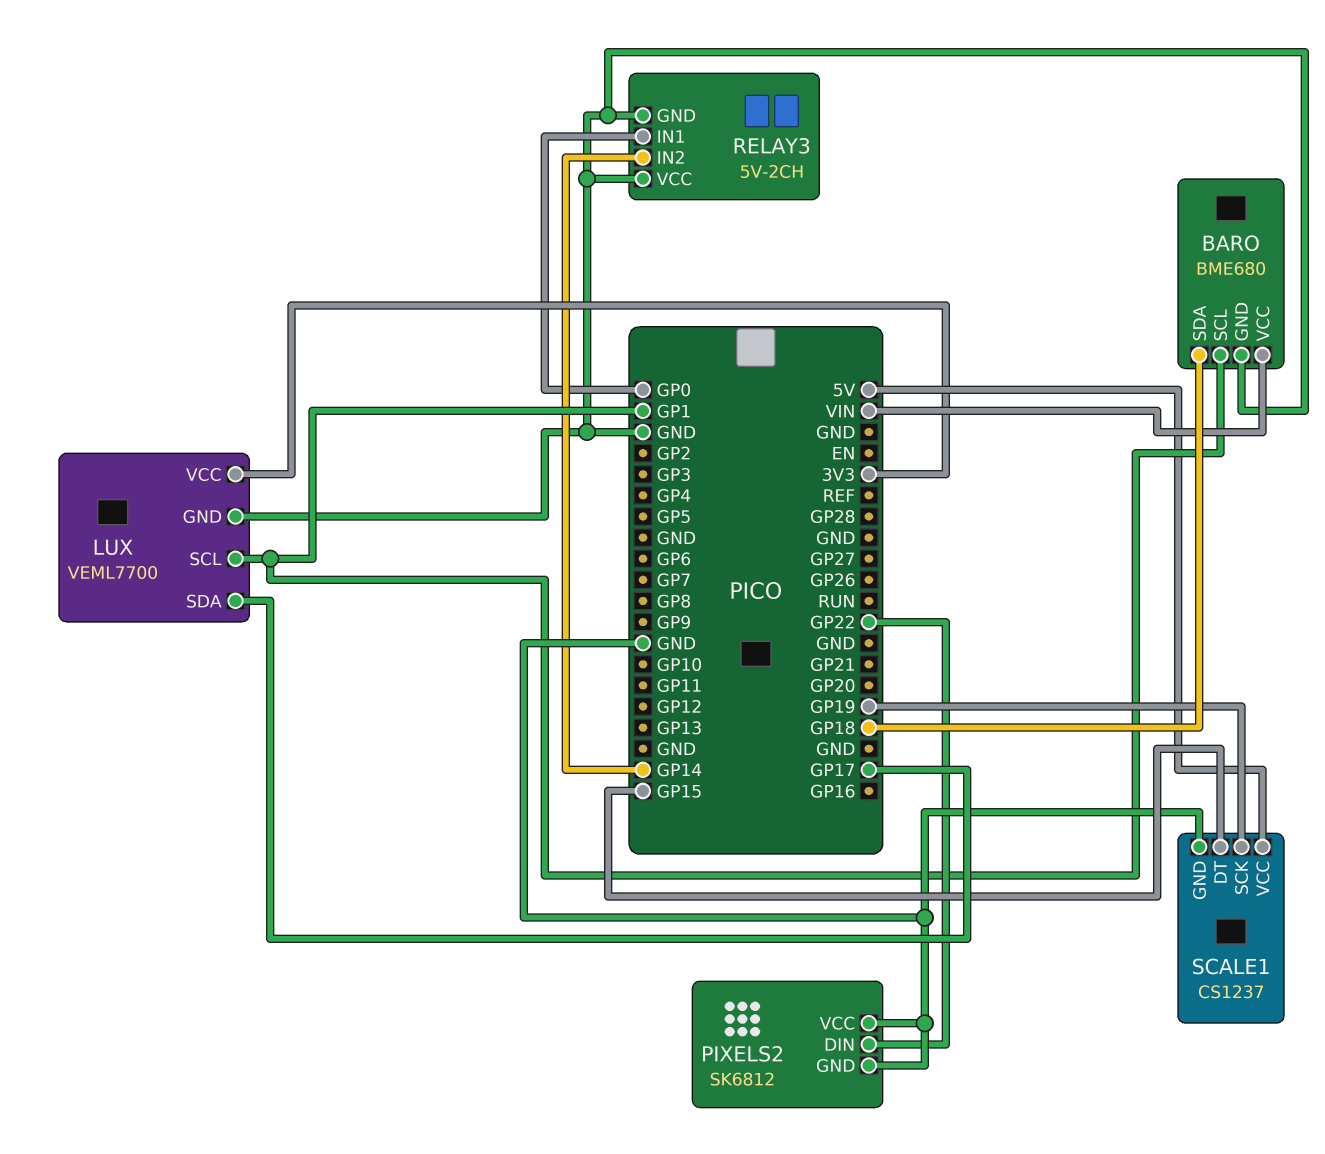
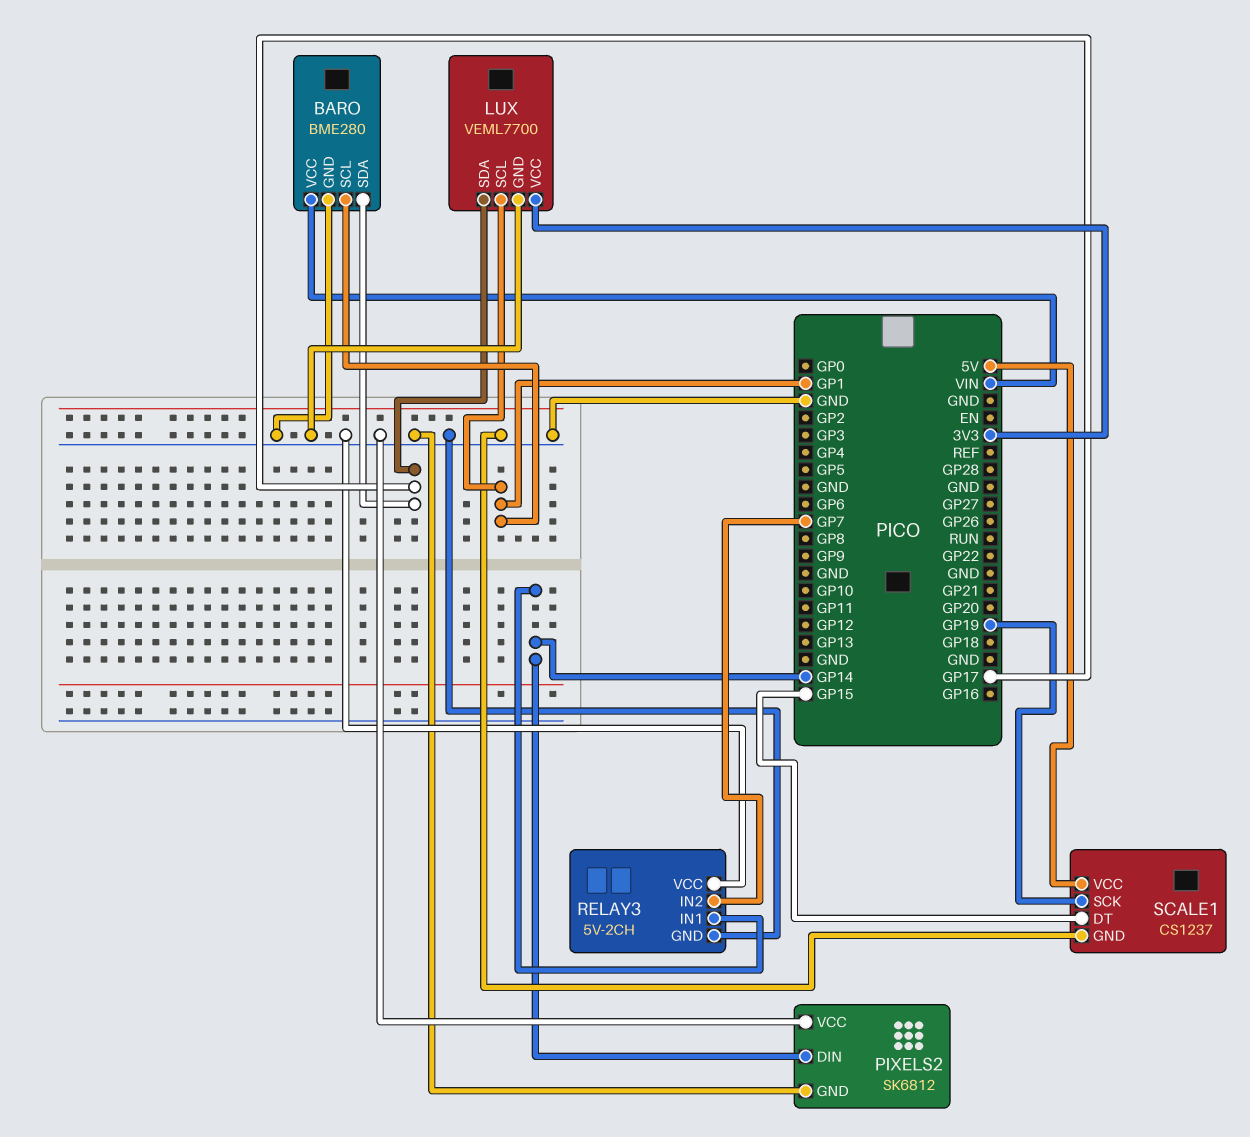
BARO: BME680 -> BME280
BARO pin SDA: GP18 -> GP17
PIXELS2 pin DIN: GP22 -> GP14
RELAY3 pin IN1: GP0 -> GP14
RELAY3 pin IN2: GP14 -> GP7

